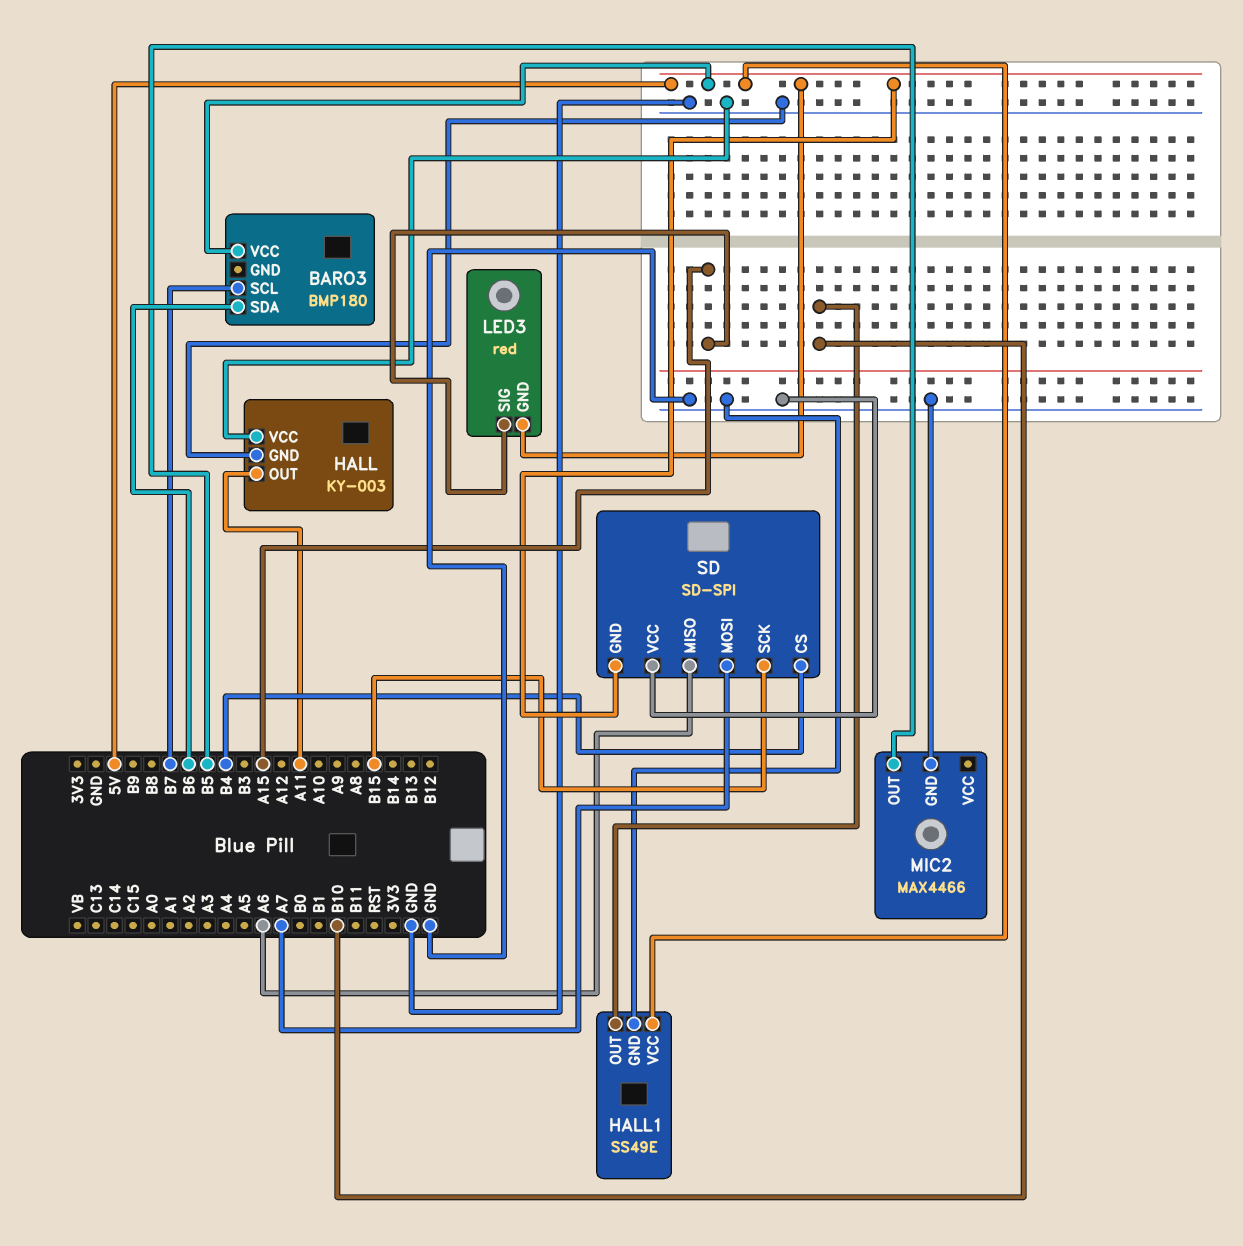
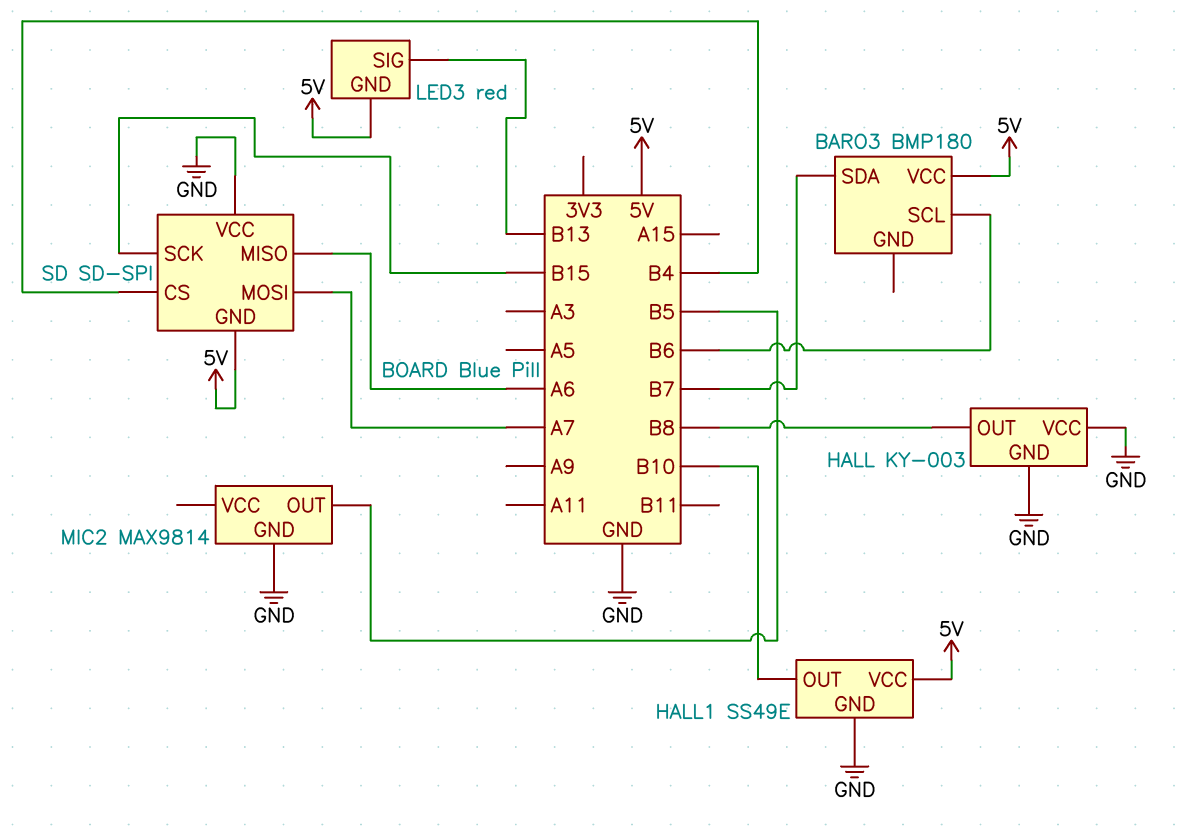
BARO3 pin SCL: B7 -> B6
BARO3 pin SDA: B6 -> B7
HALL pin OUT: A11 -> B8
LED3 pin SIG: A15 -> B13
MIC2: MAX4466 -> MAX9814

